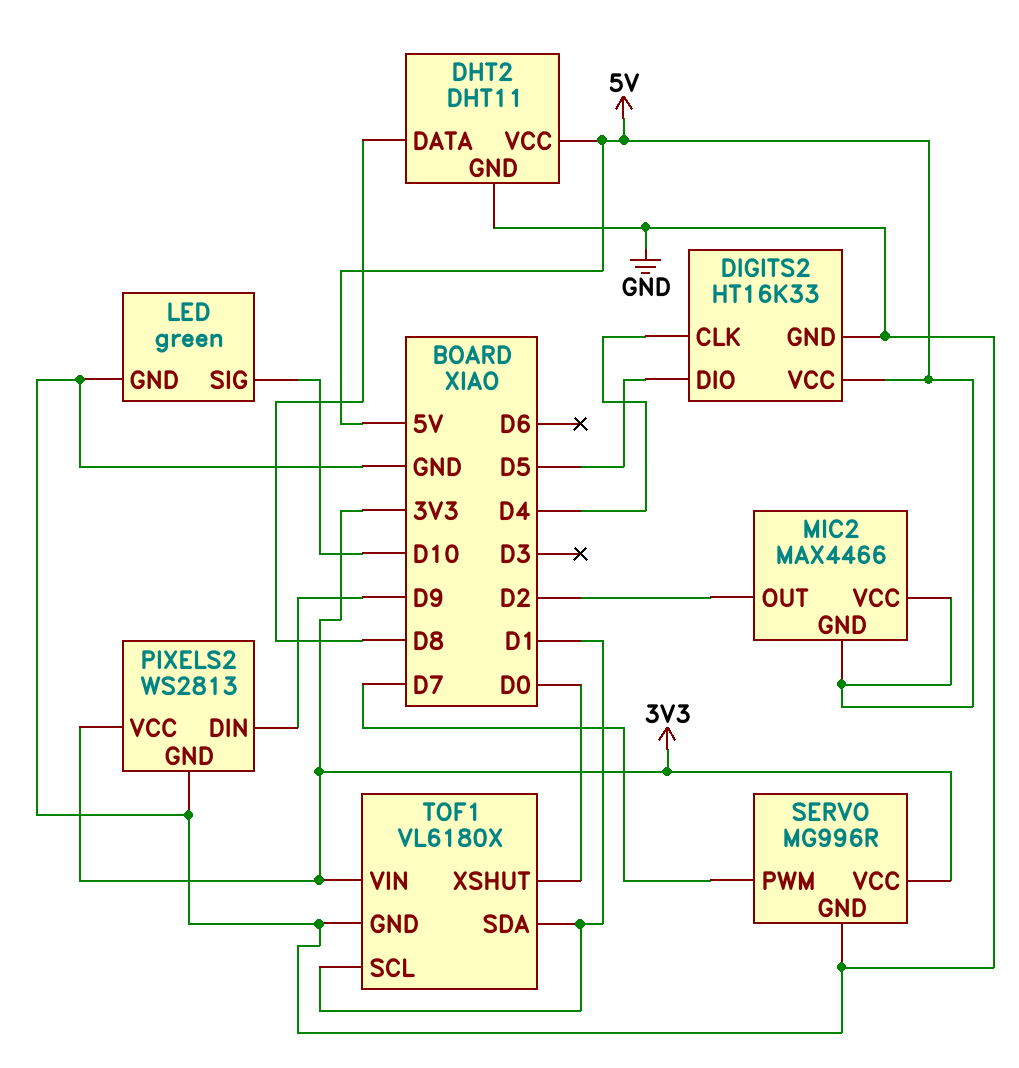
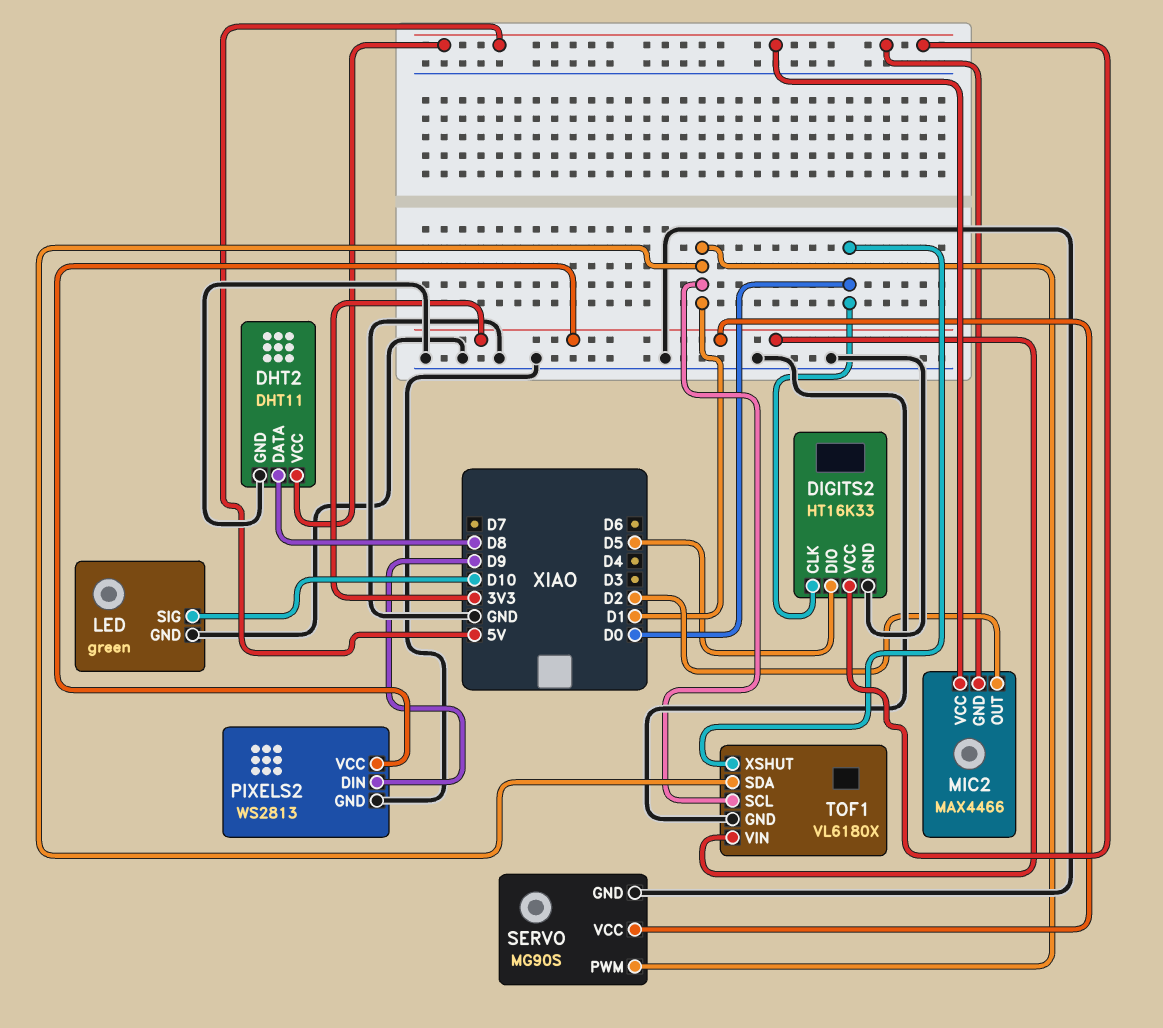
DIGITS2 pin CLK: D4 -> D0
SERVO: MG996R -> MG90S
SERVO pin PWM: D7 -> D1

